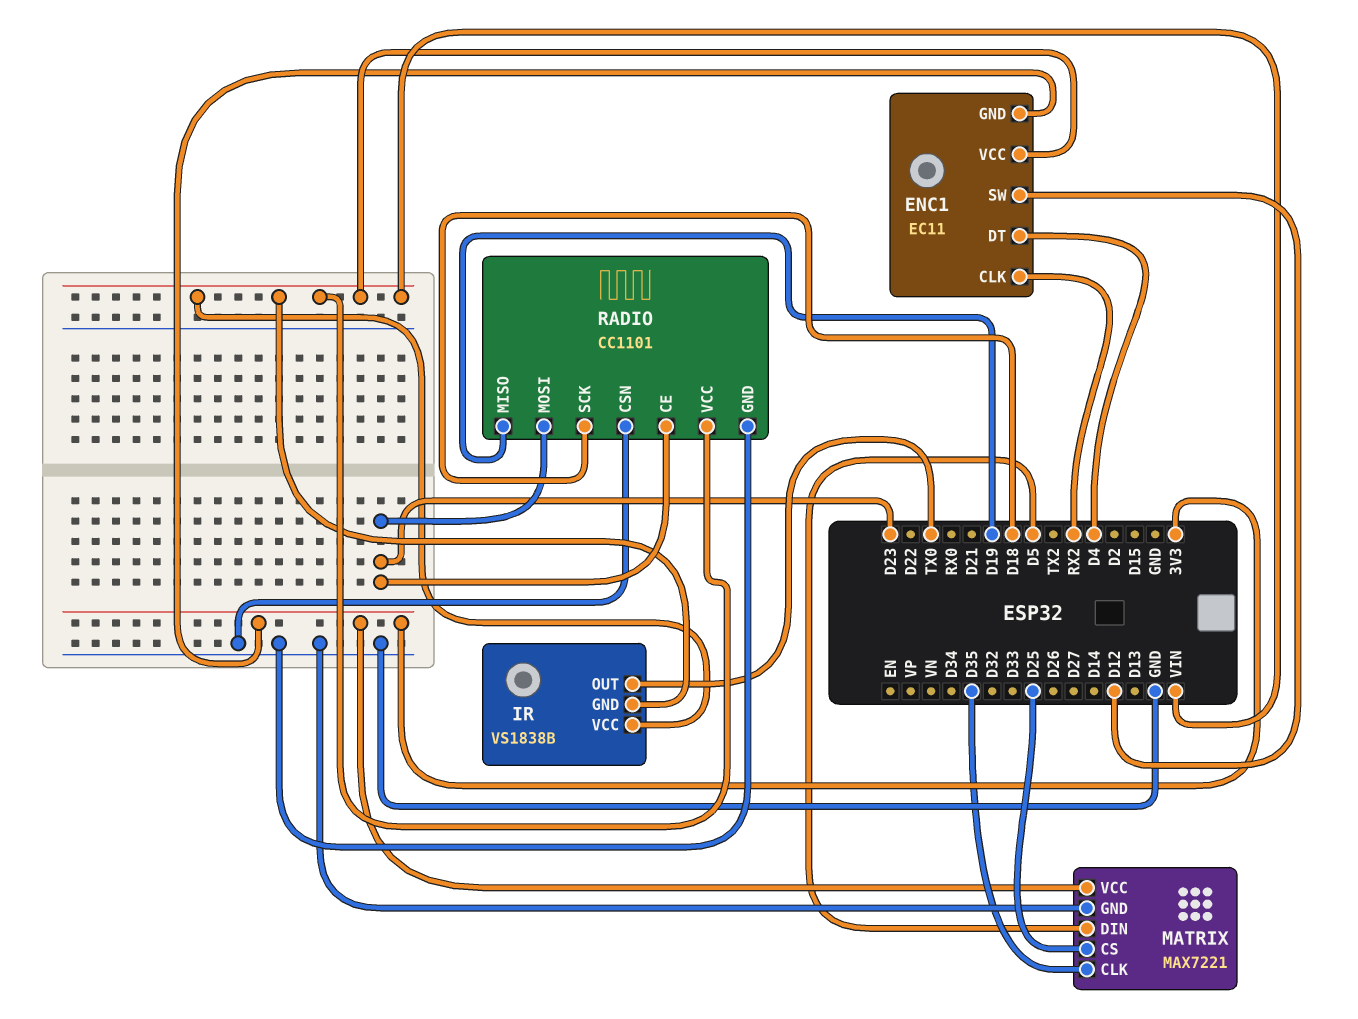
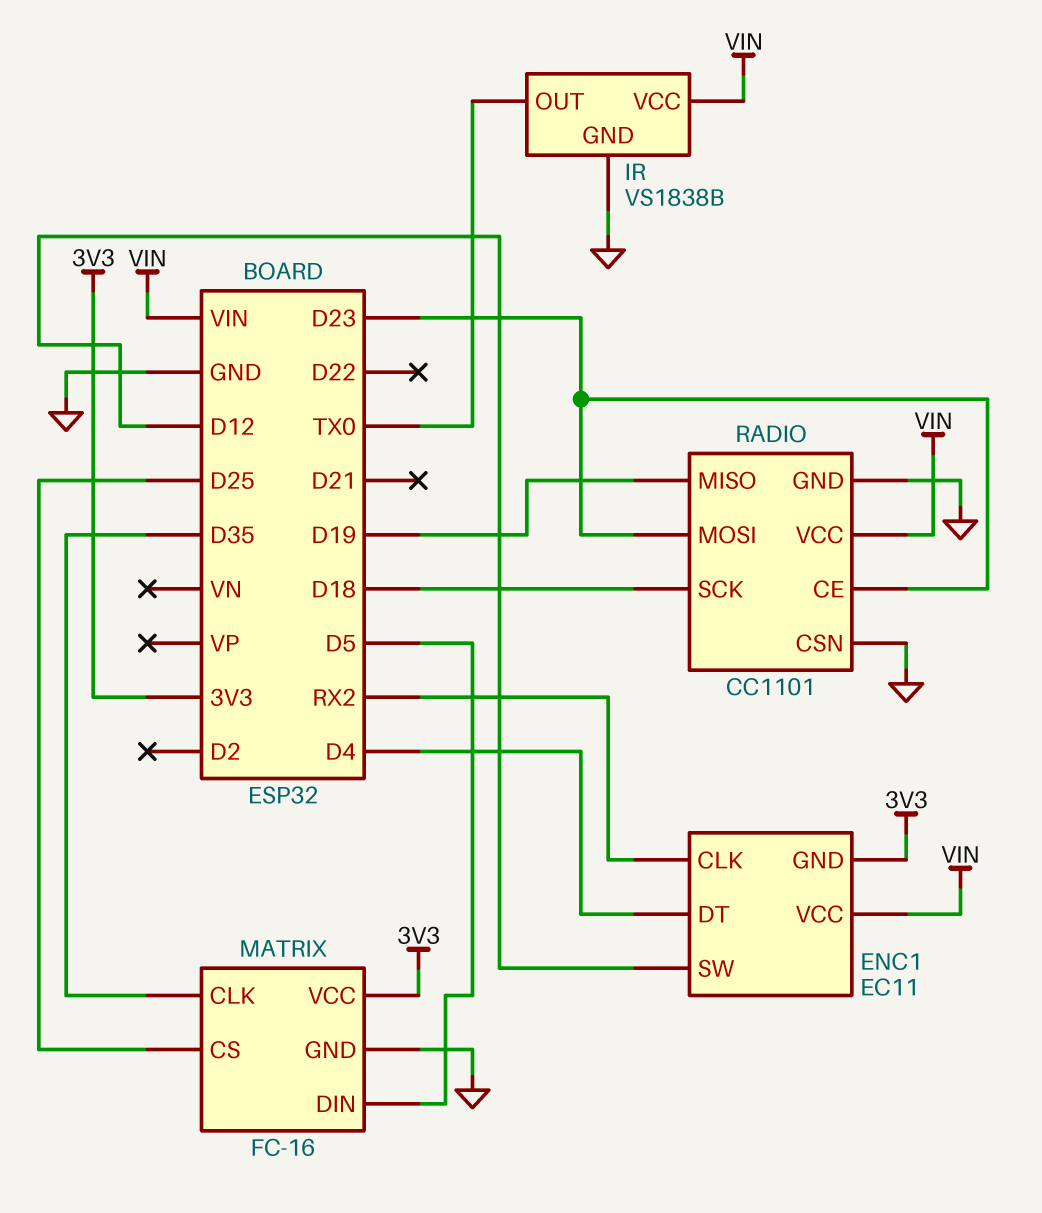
IR pin GND: VIN -> GND
MATRIX: MAX7221 -> FC-16

